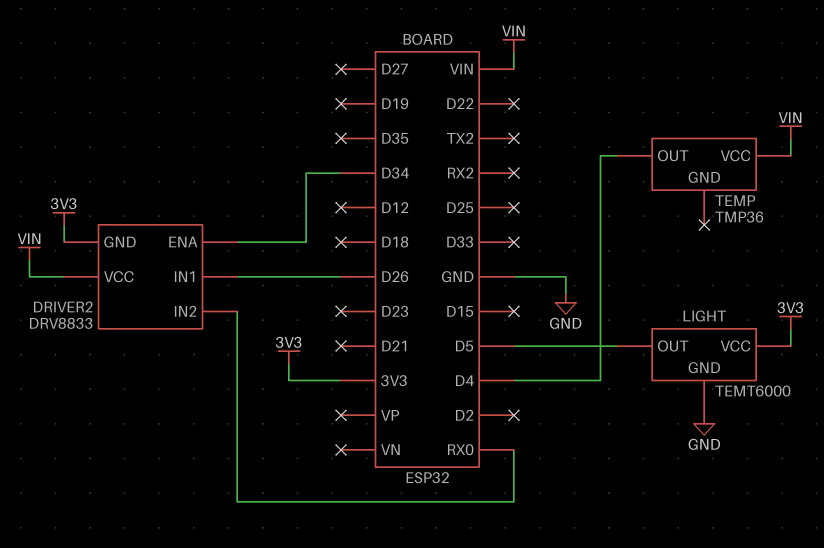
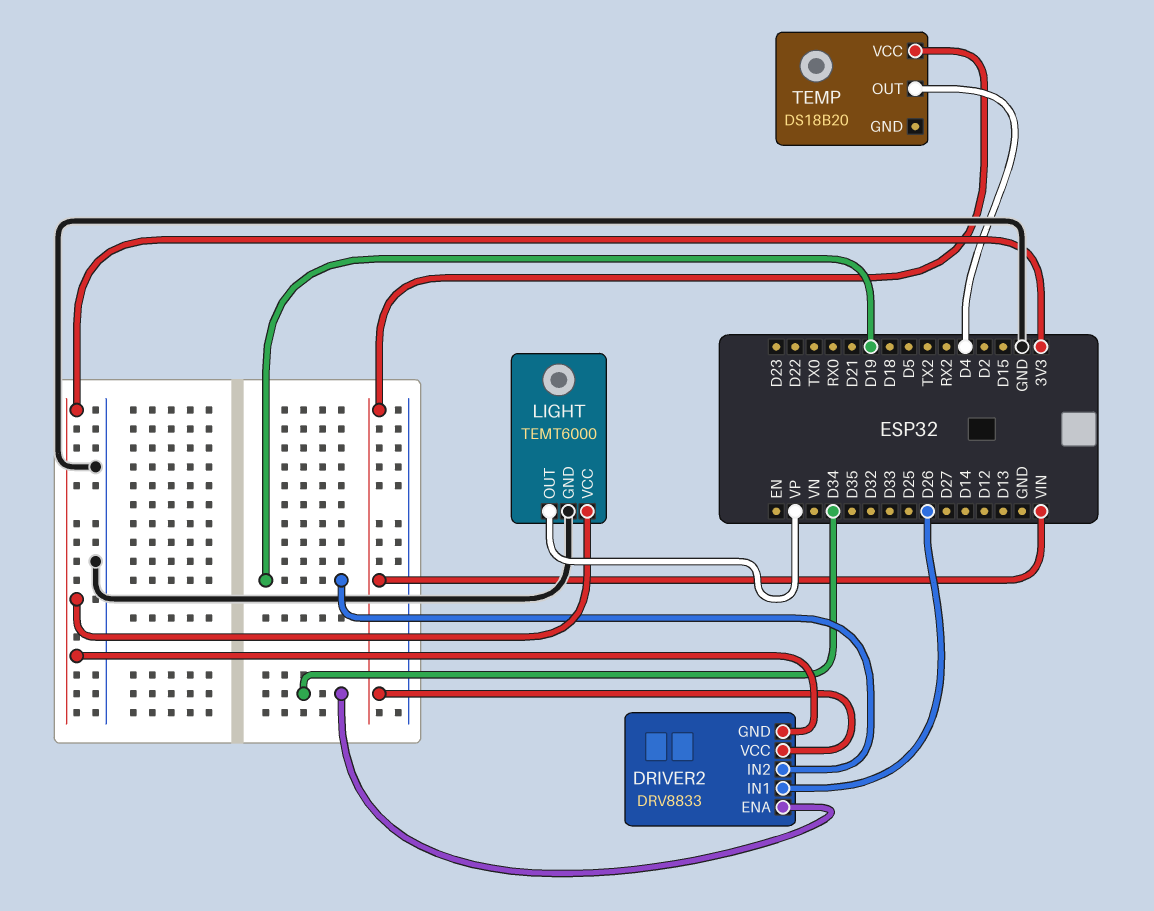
DRIVER2 pin IN2: RX0 -> D19
LIGHT pin OUT: D5 -> VP
TEMP: TMP36 -> DS18B20

